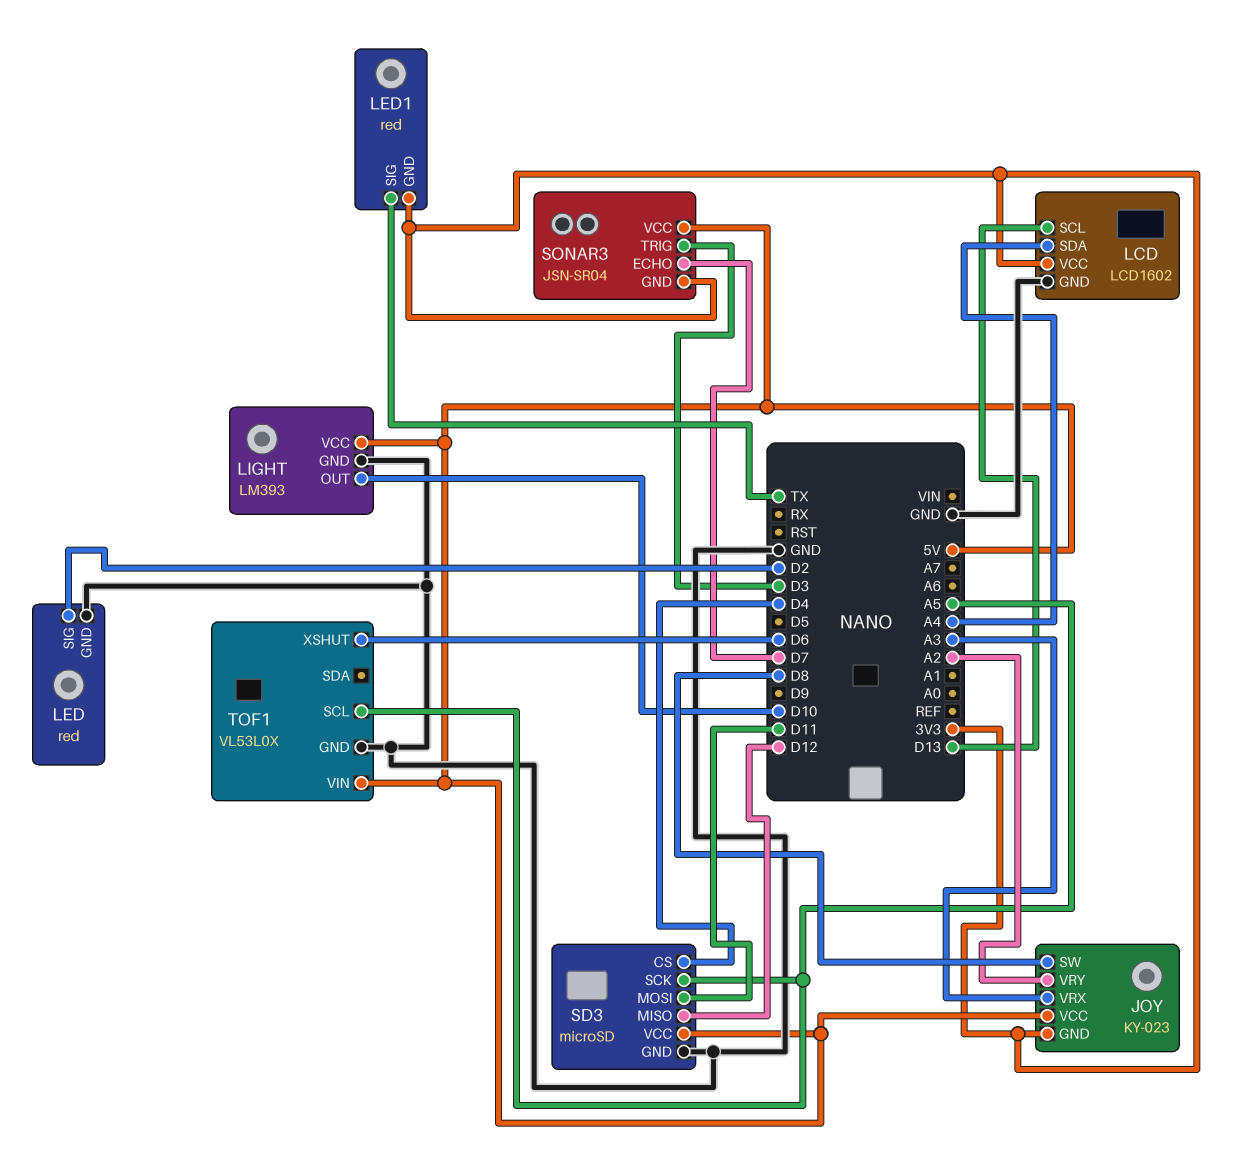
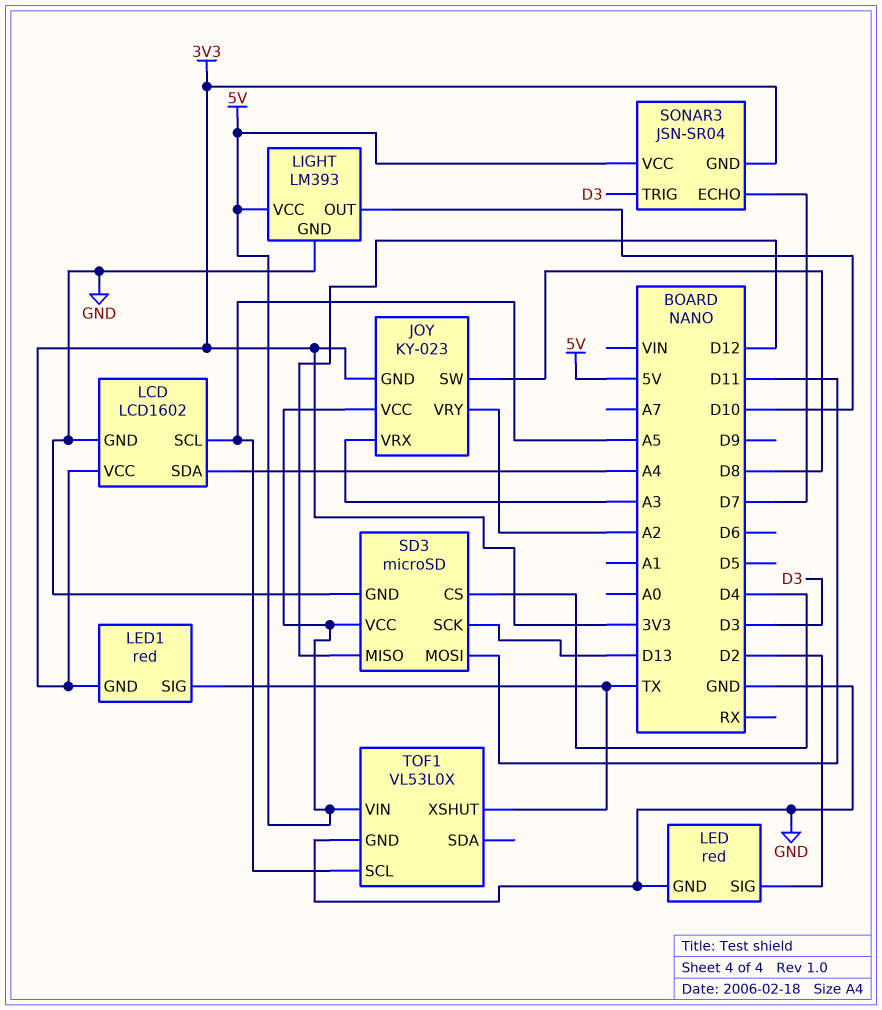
LCD pin SCL: D13 -> A5
SD3 pin SCK: A5 -> D13
TOF1 pin XSHUT: D6 -> TX

